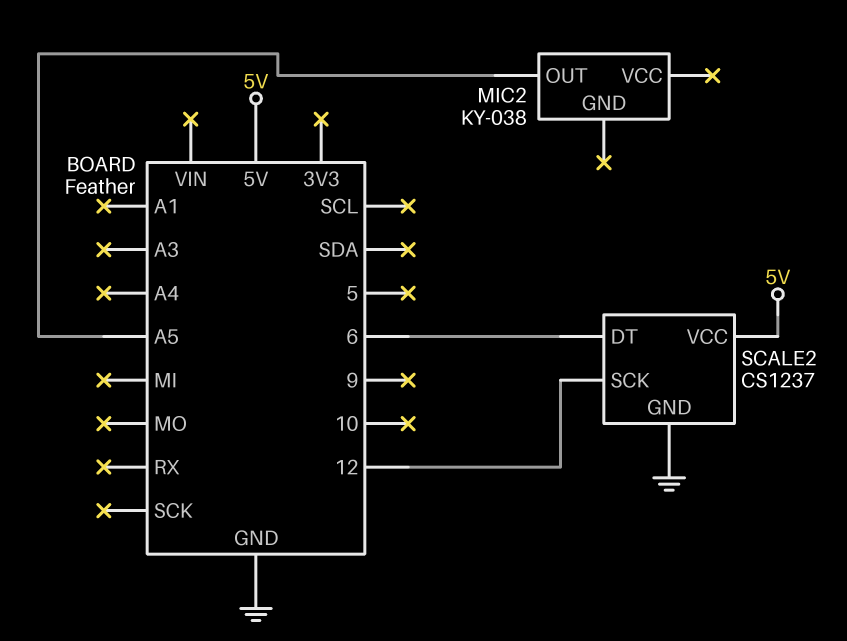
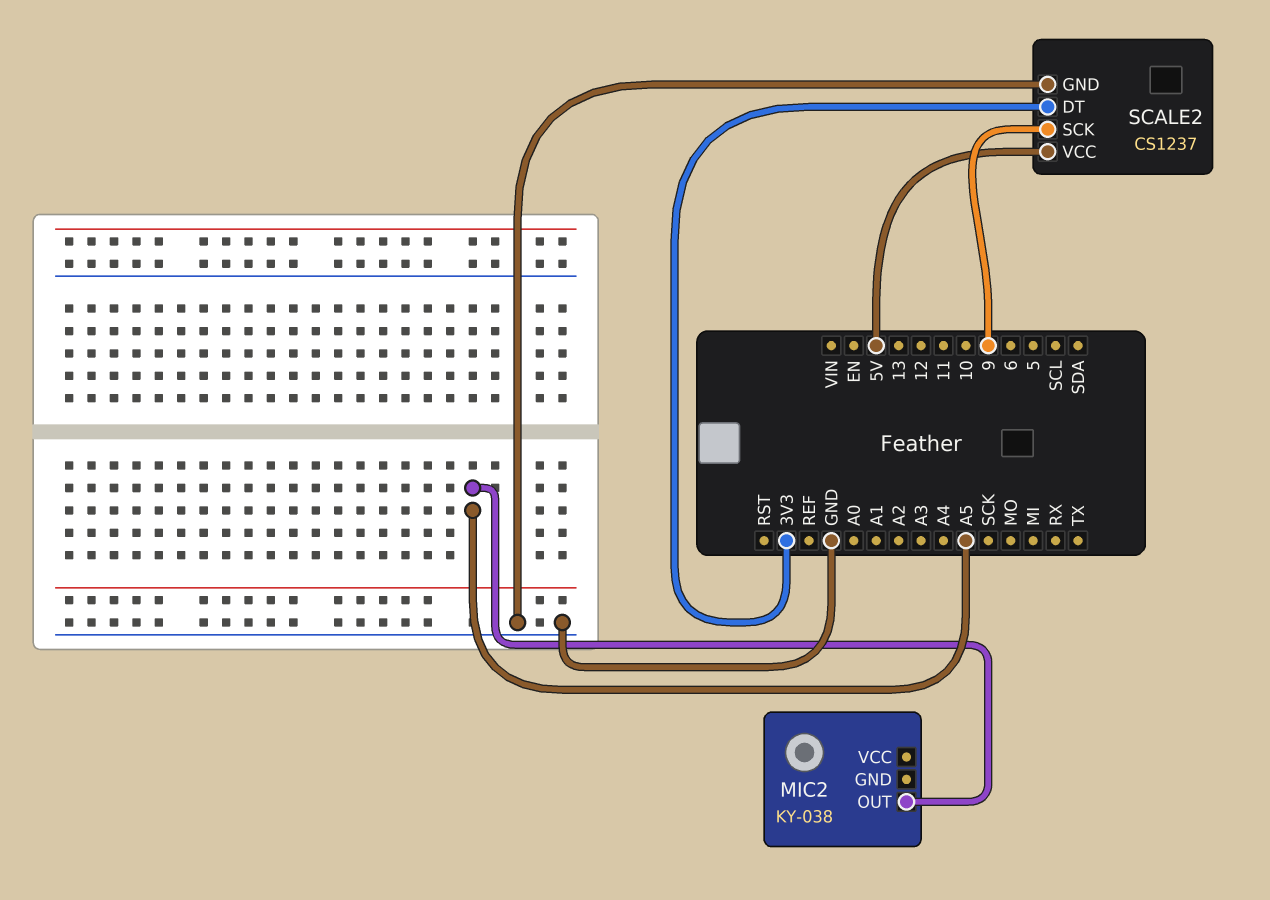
SCALE2 pin DT: 6 -> 3V3
SCALE2 pin SCK: 12 -> 9

